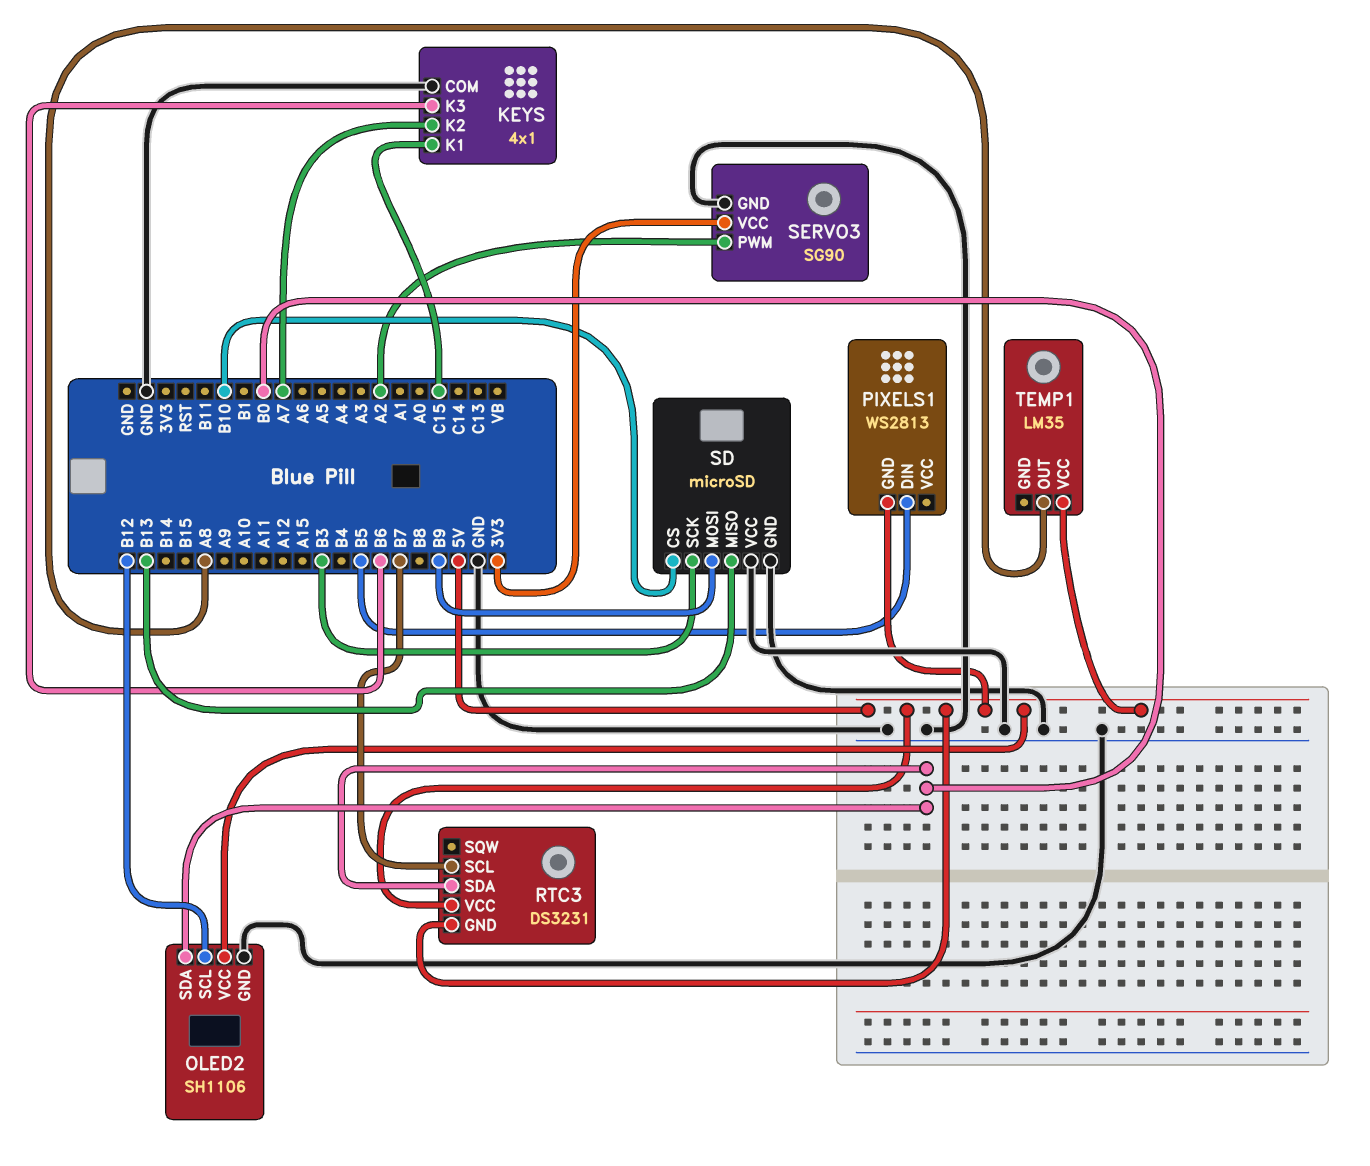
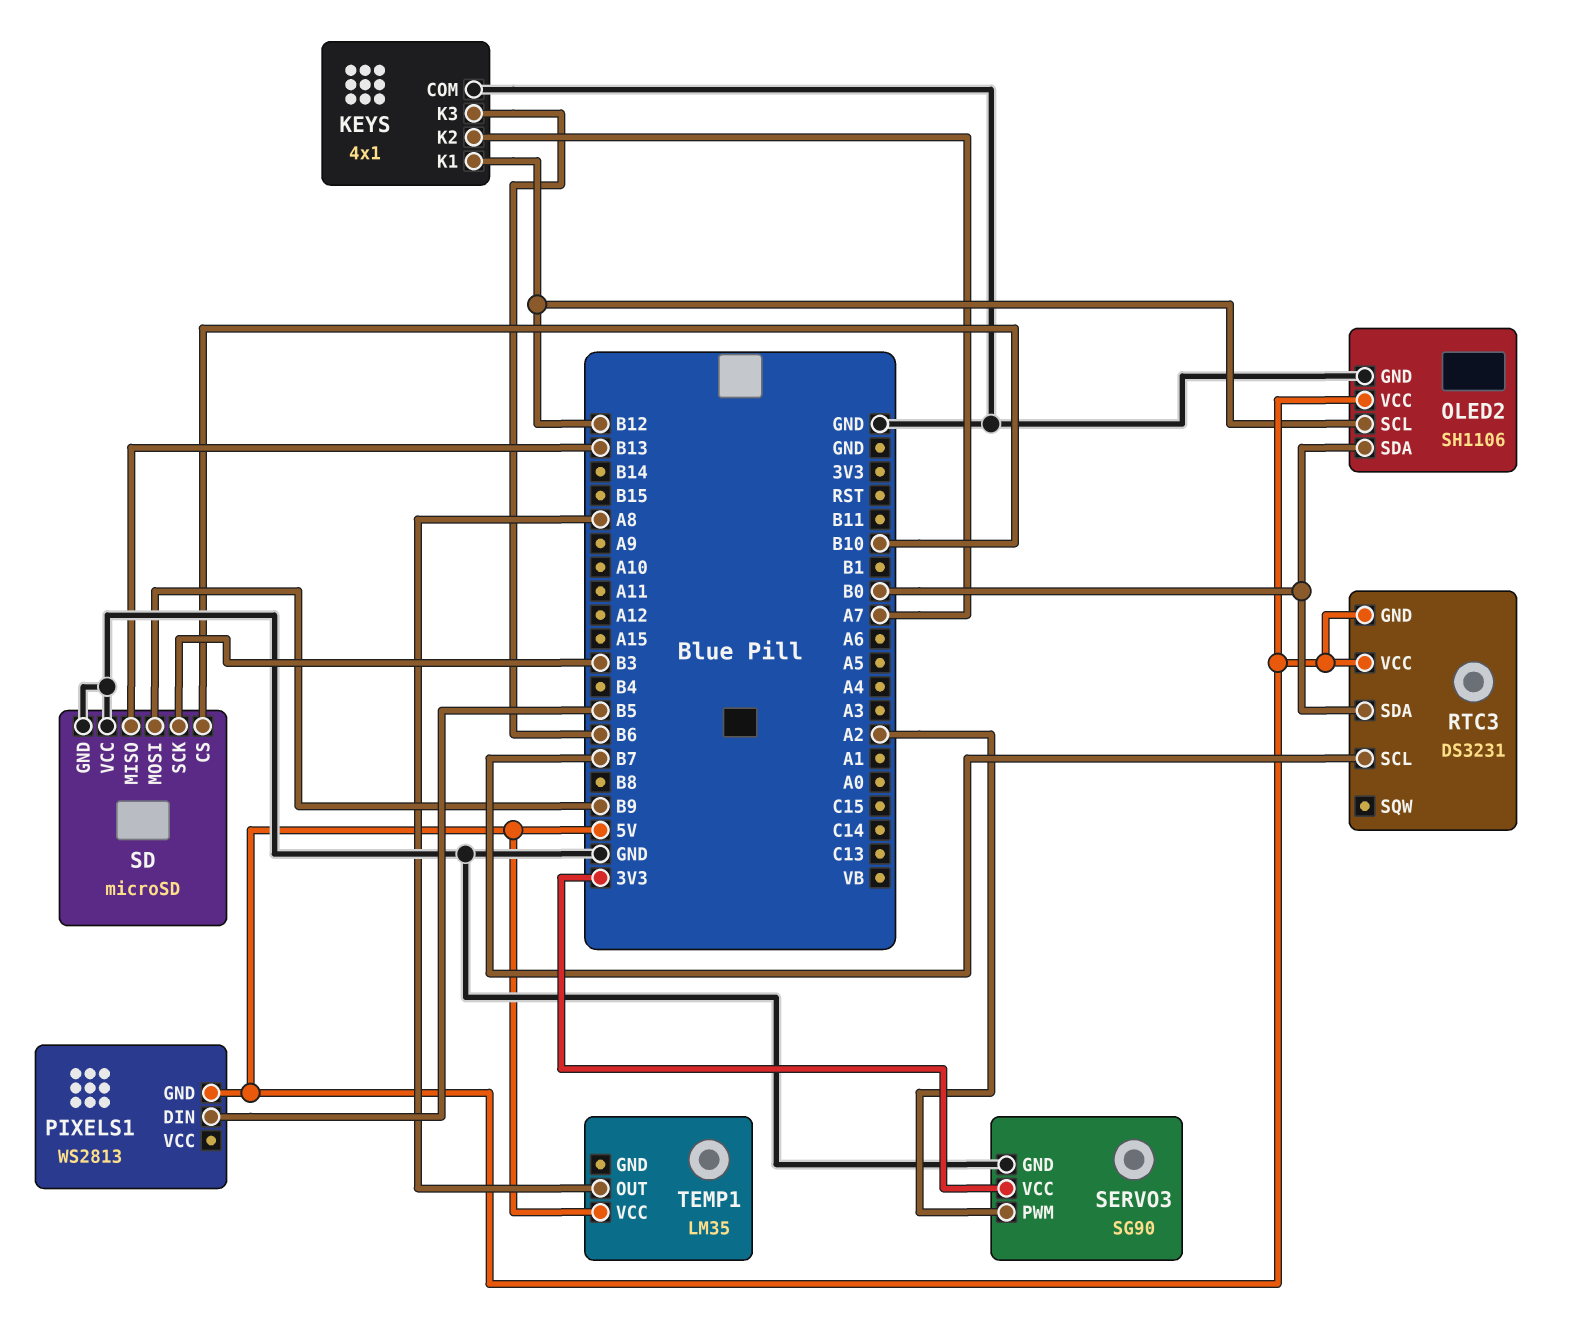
KEYS pin K1: C15 -> B12

